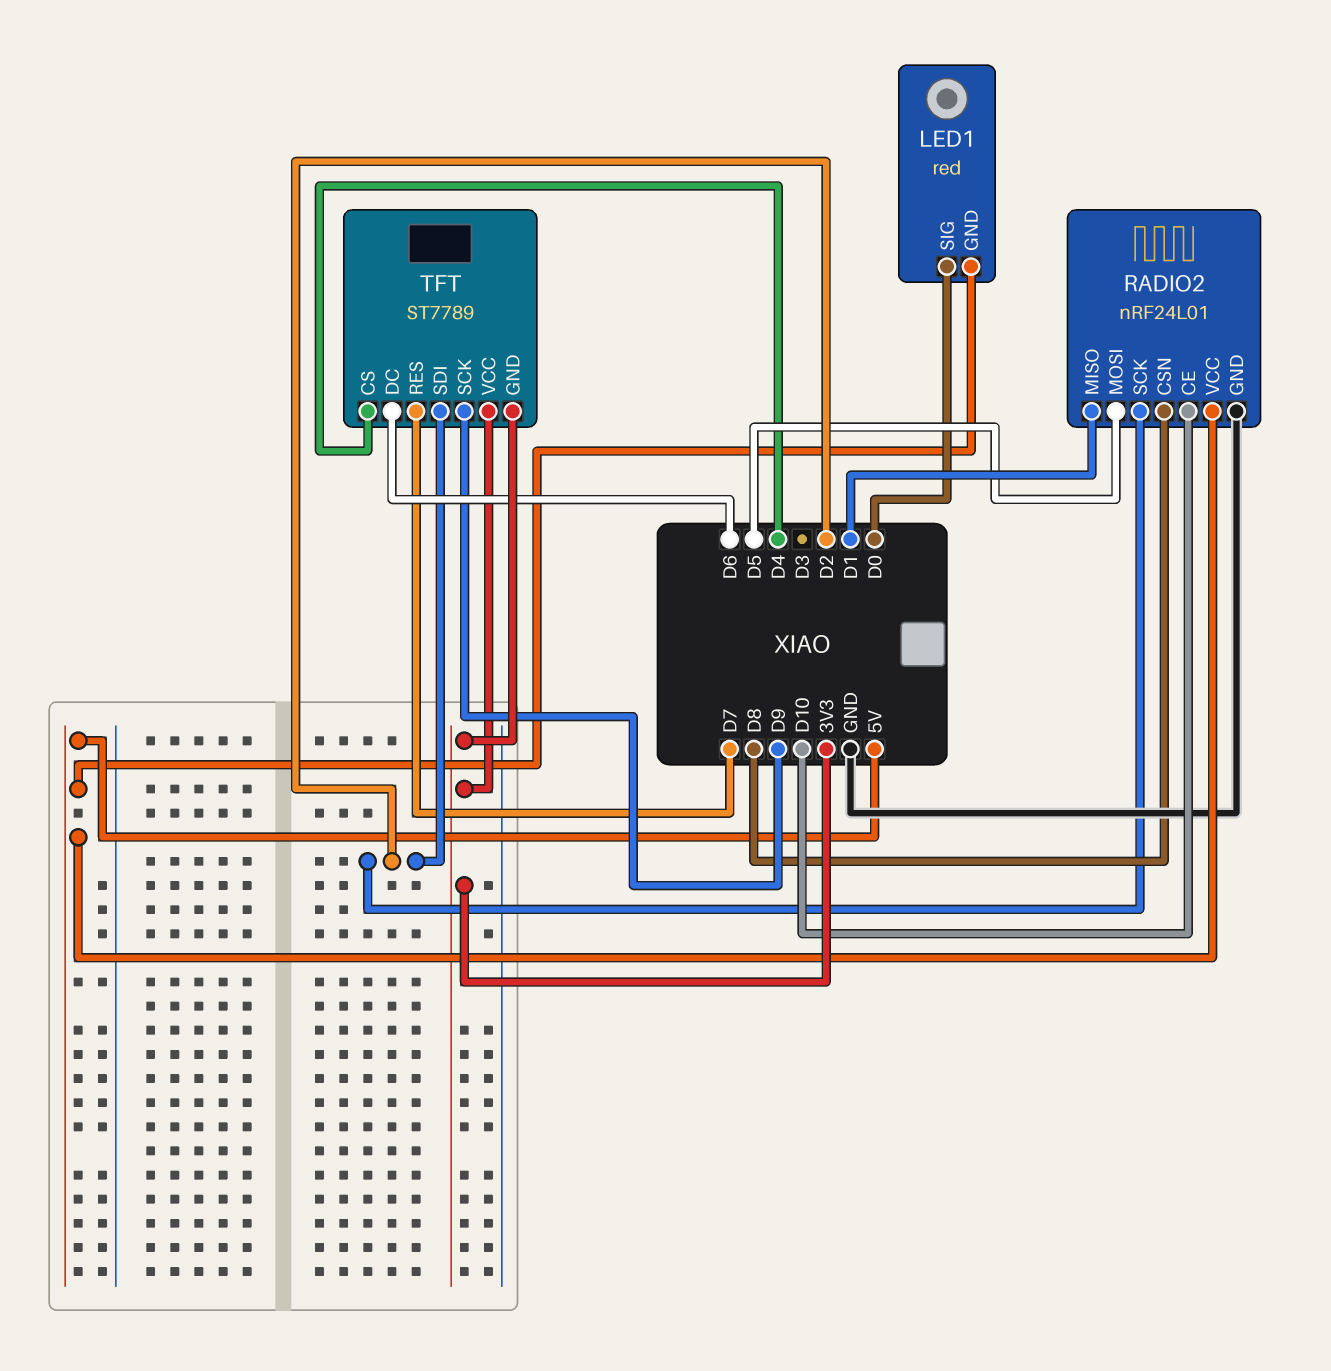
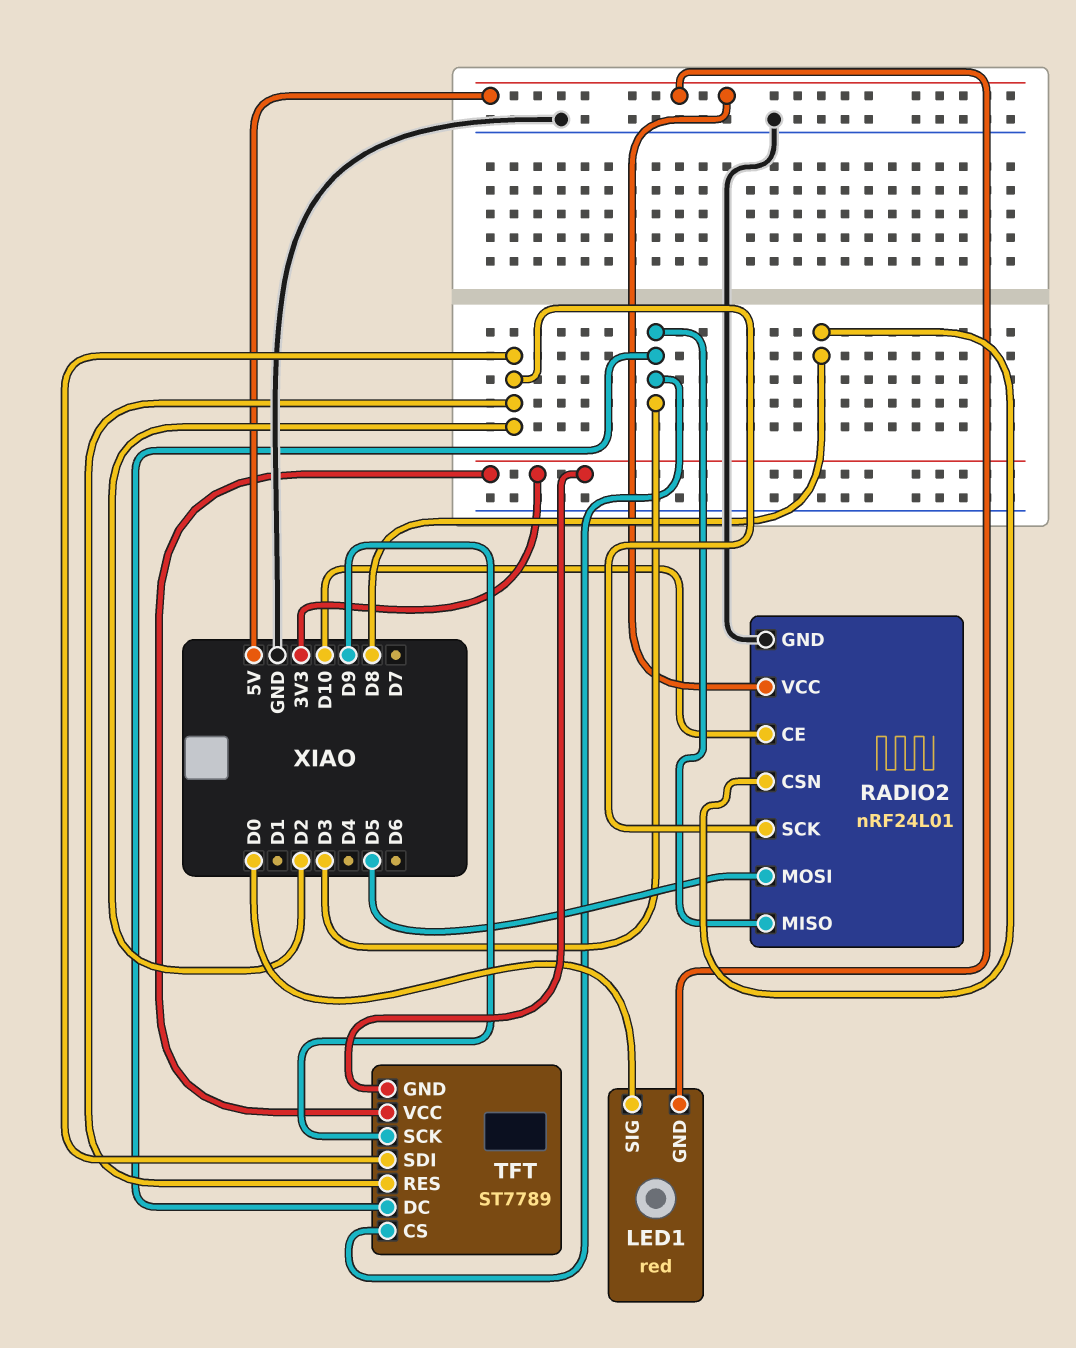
RADIO2 pin MISO: D1 -> D3
TFT pin CS: D4 -> D3
TFT pin DC: D6 -> D3
TFT pin RES: D7 -> D2

